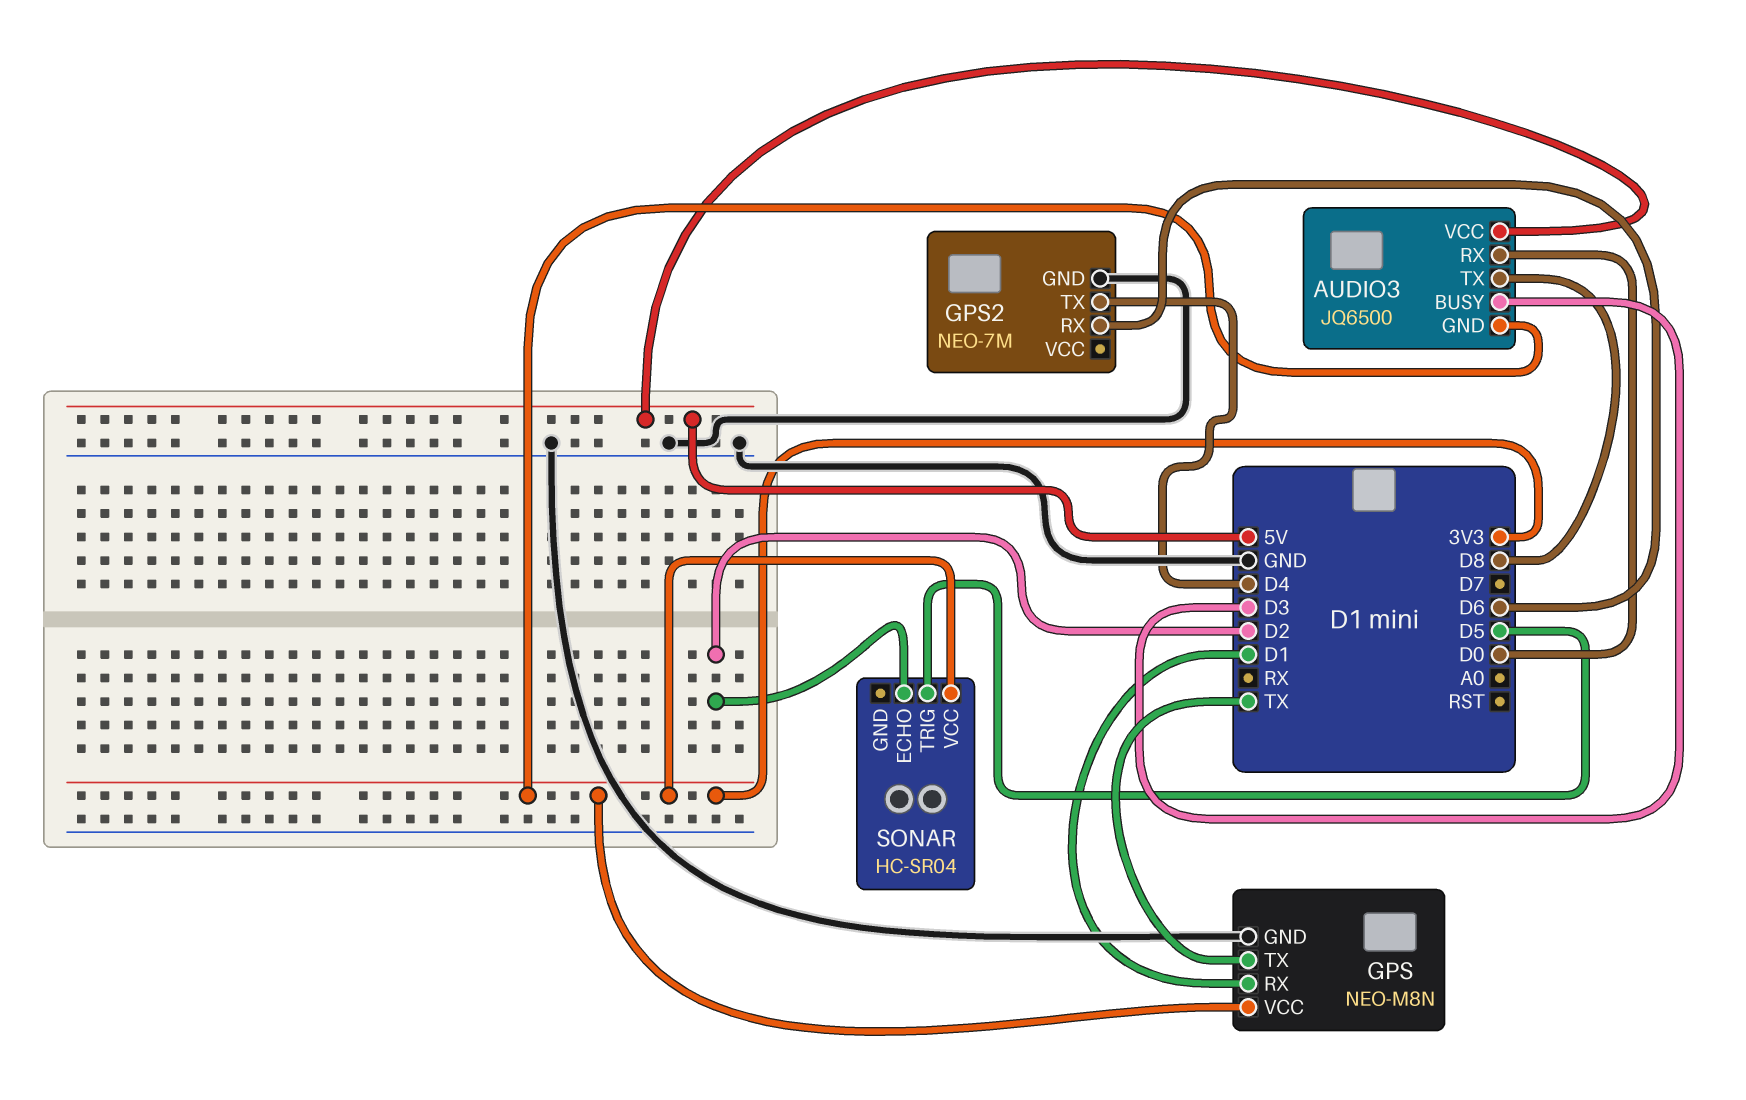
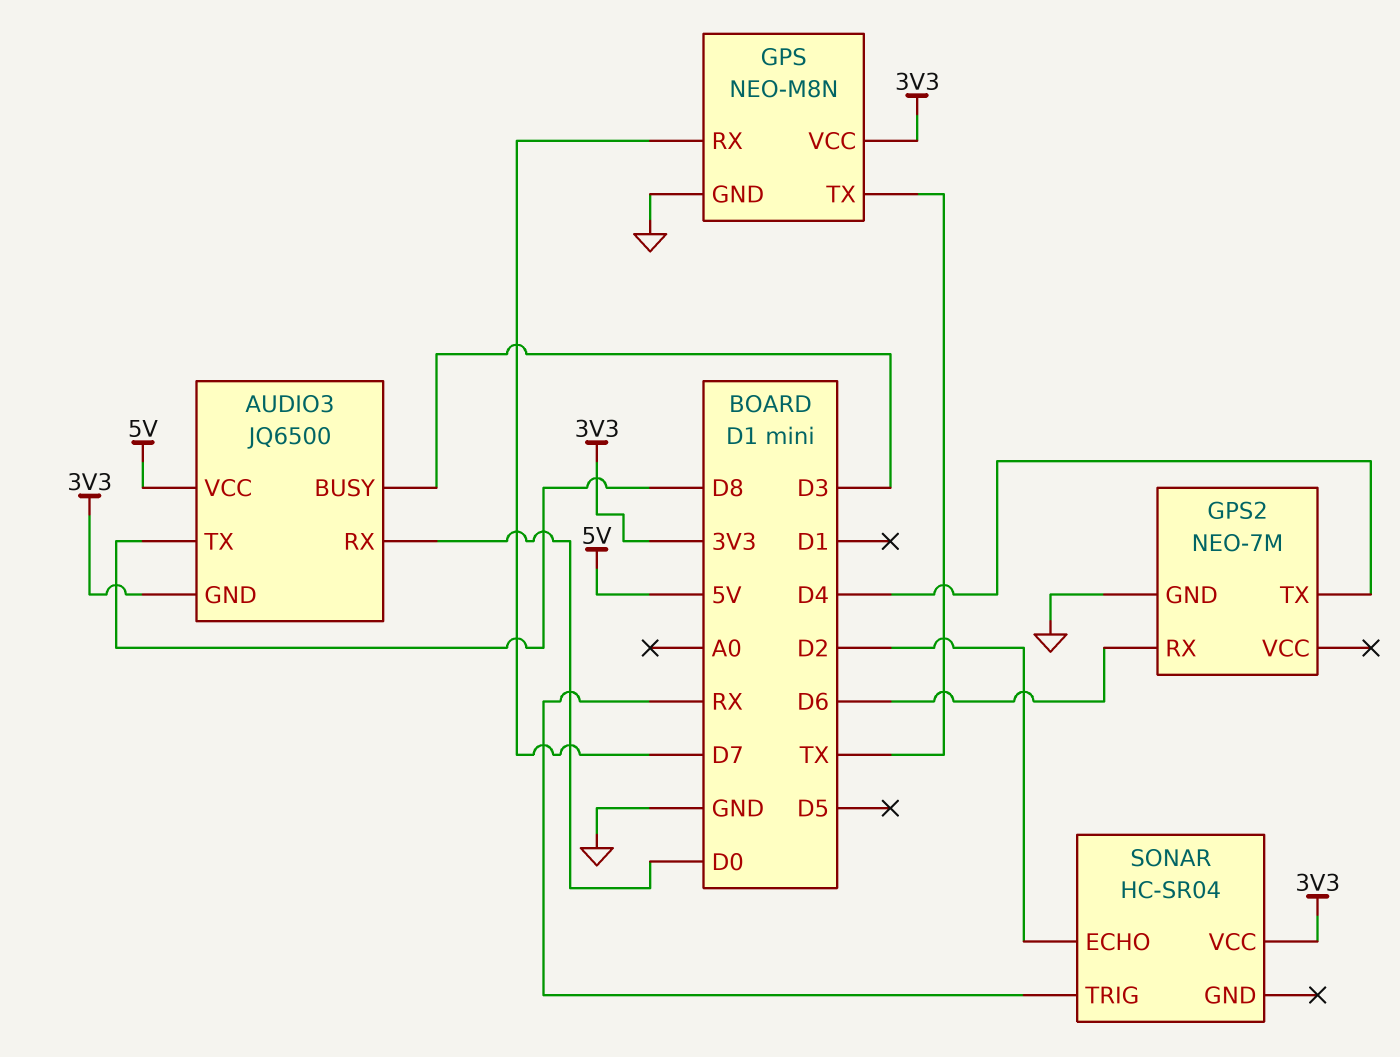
GPS pin RX: D1 -> D7
SONAR pin TRIG: D5 -> RX

